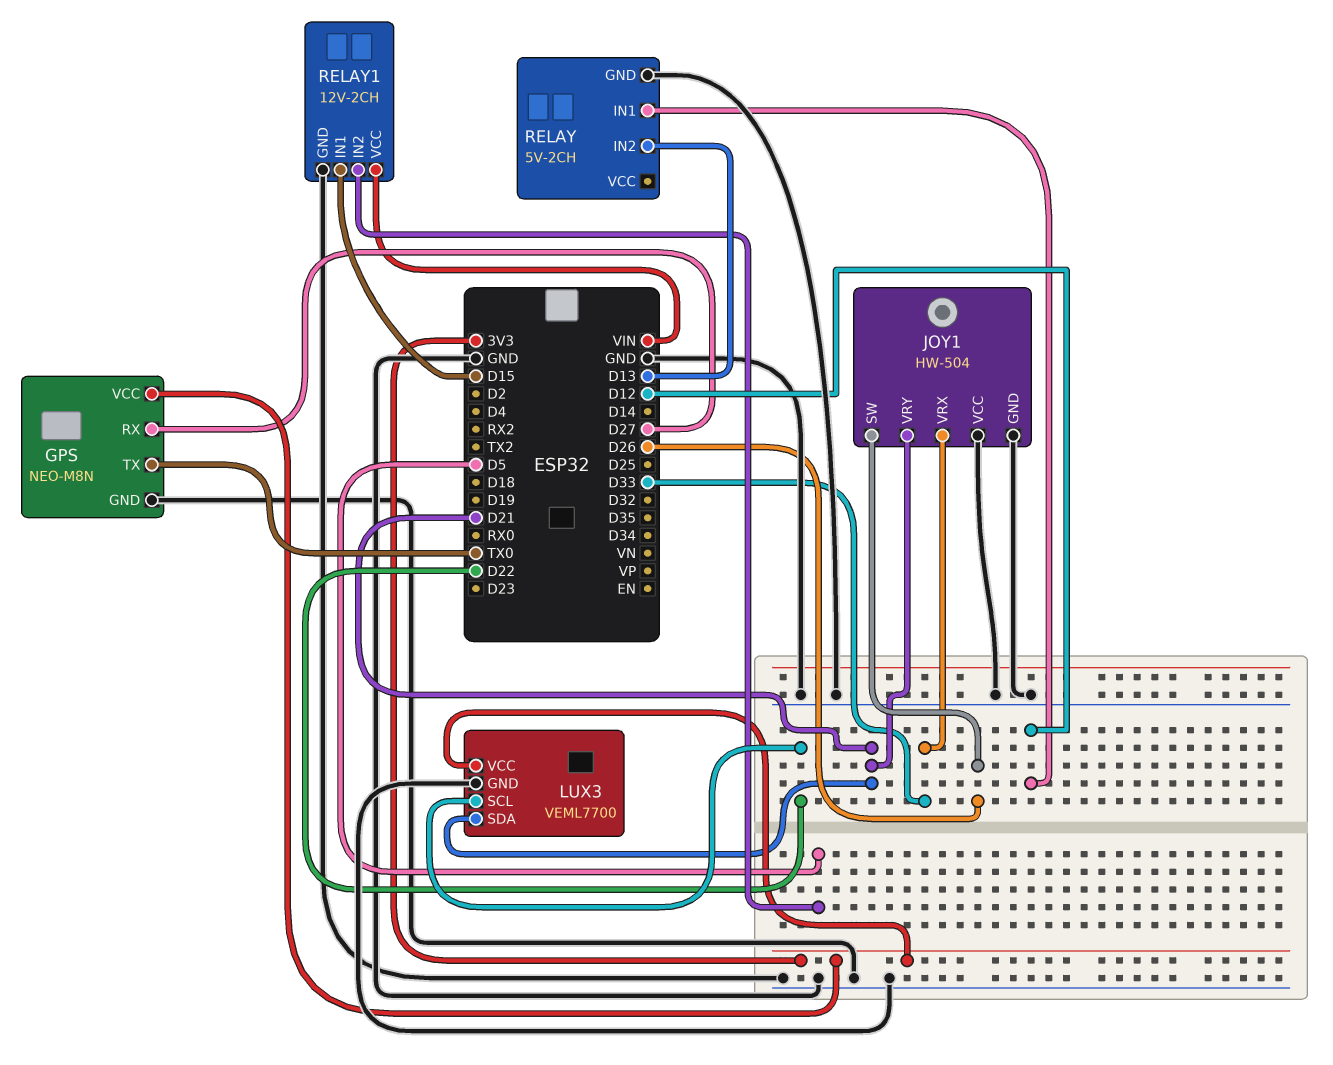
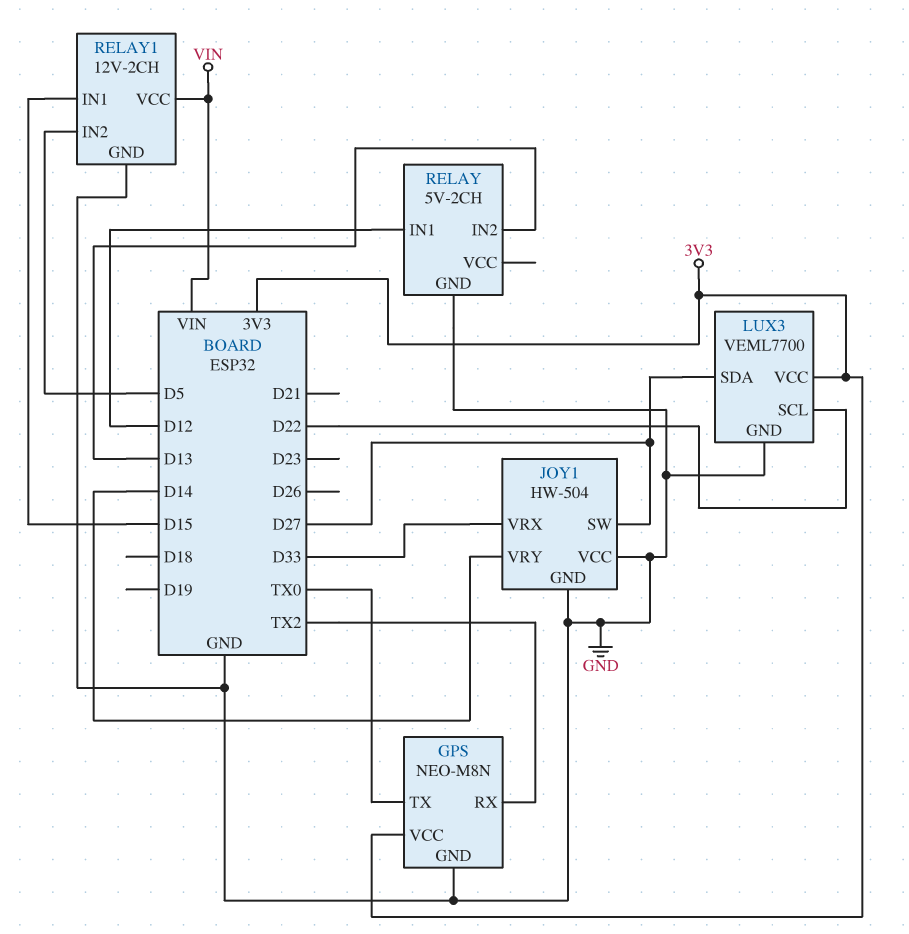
GPS pin RX: D27 -> TX2
JOY1 pin SW: D26 -> D27
JOY1 pin VRY: D21 -> D14
LUX3 pin SDA: D21 -> D27

